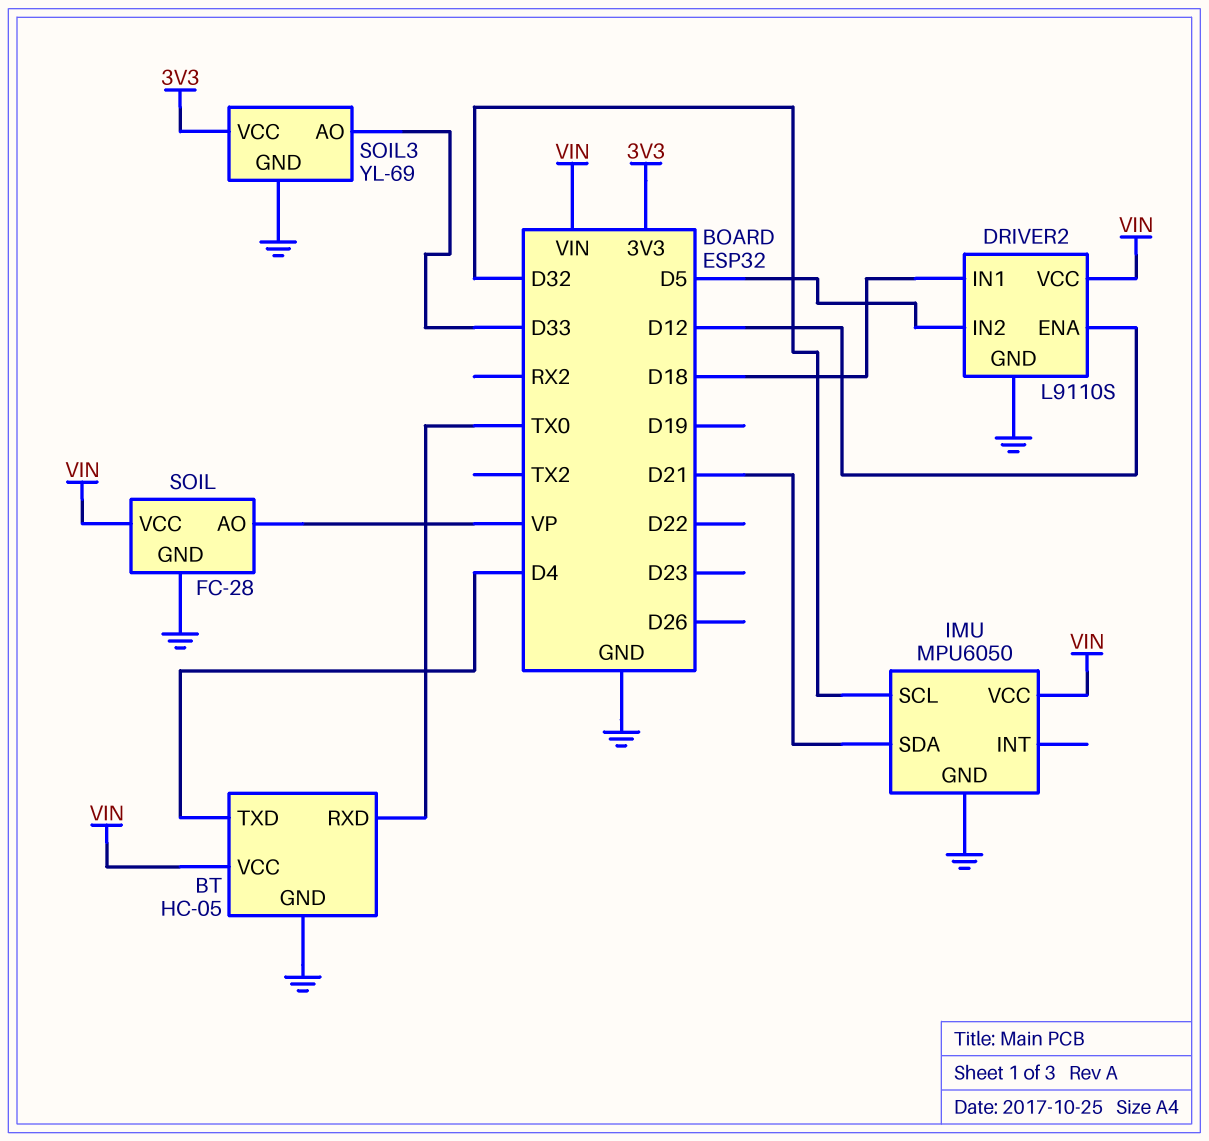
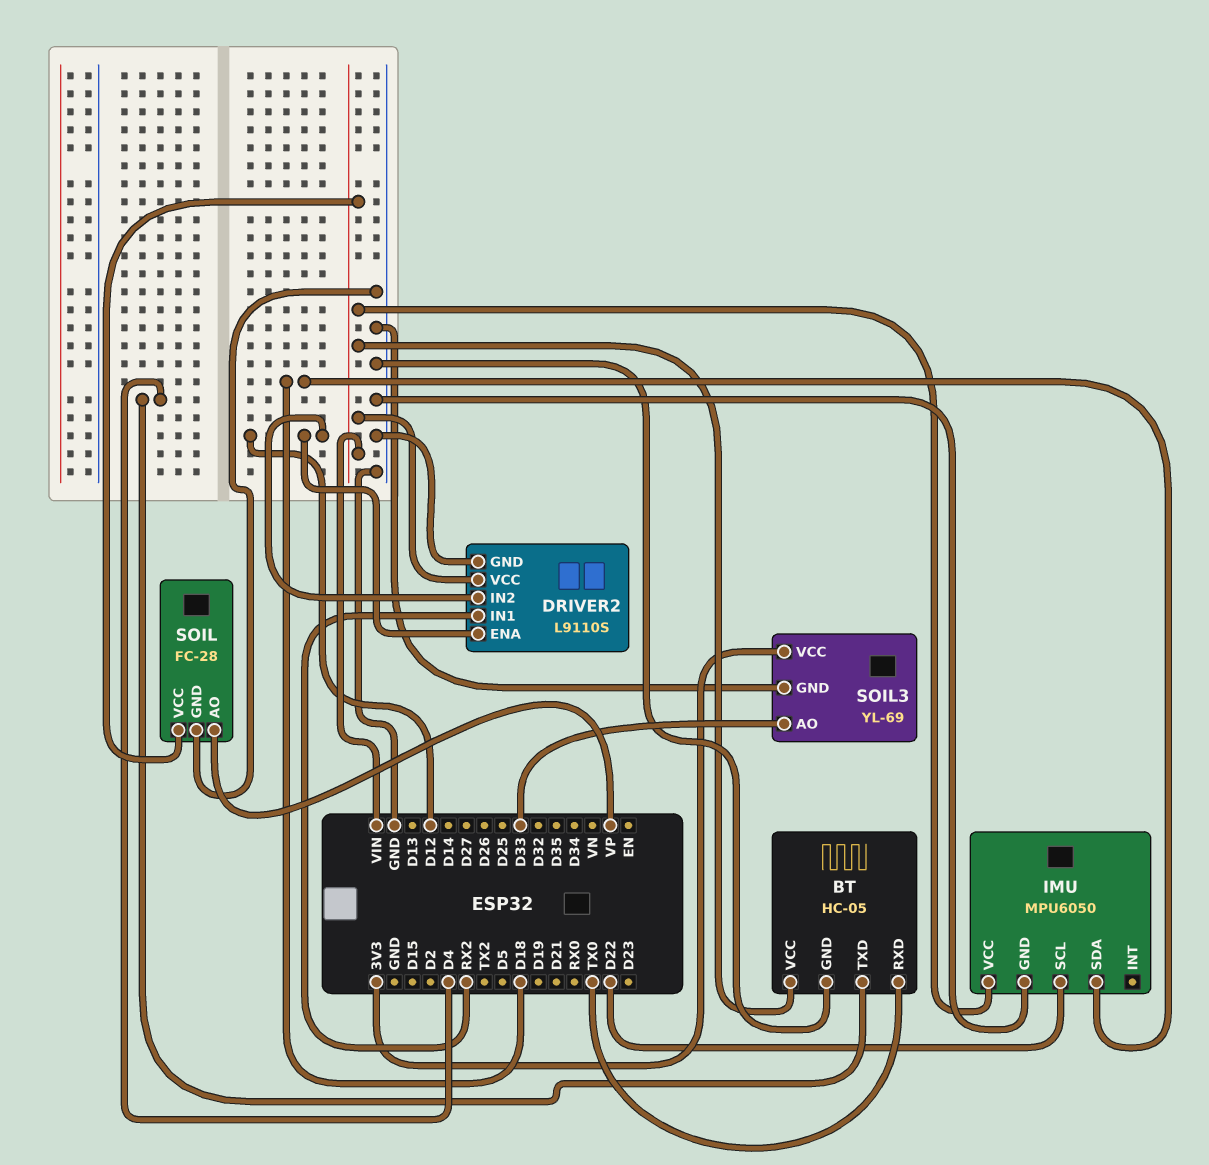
DRIVER2 pin IN1: D18 -> RX2
DRIVER2 pin IN2: D5 -> D12
IMU pin SCL: D32 -> D22
IMU pin SDA: D21 -> D18

